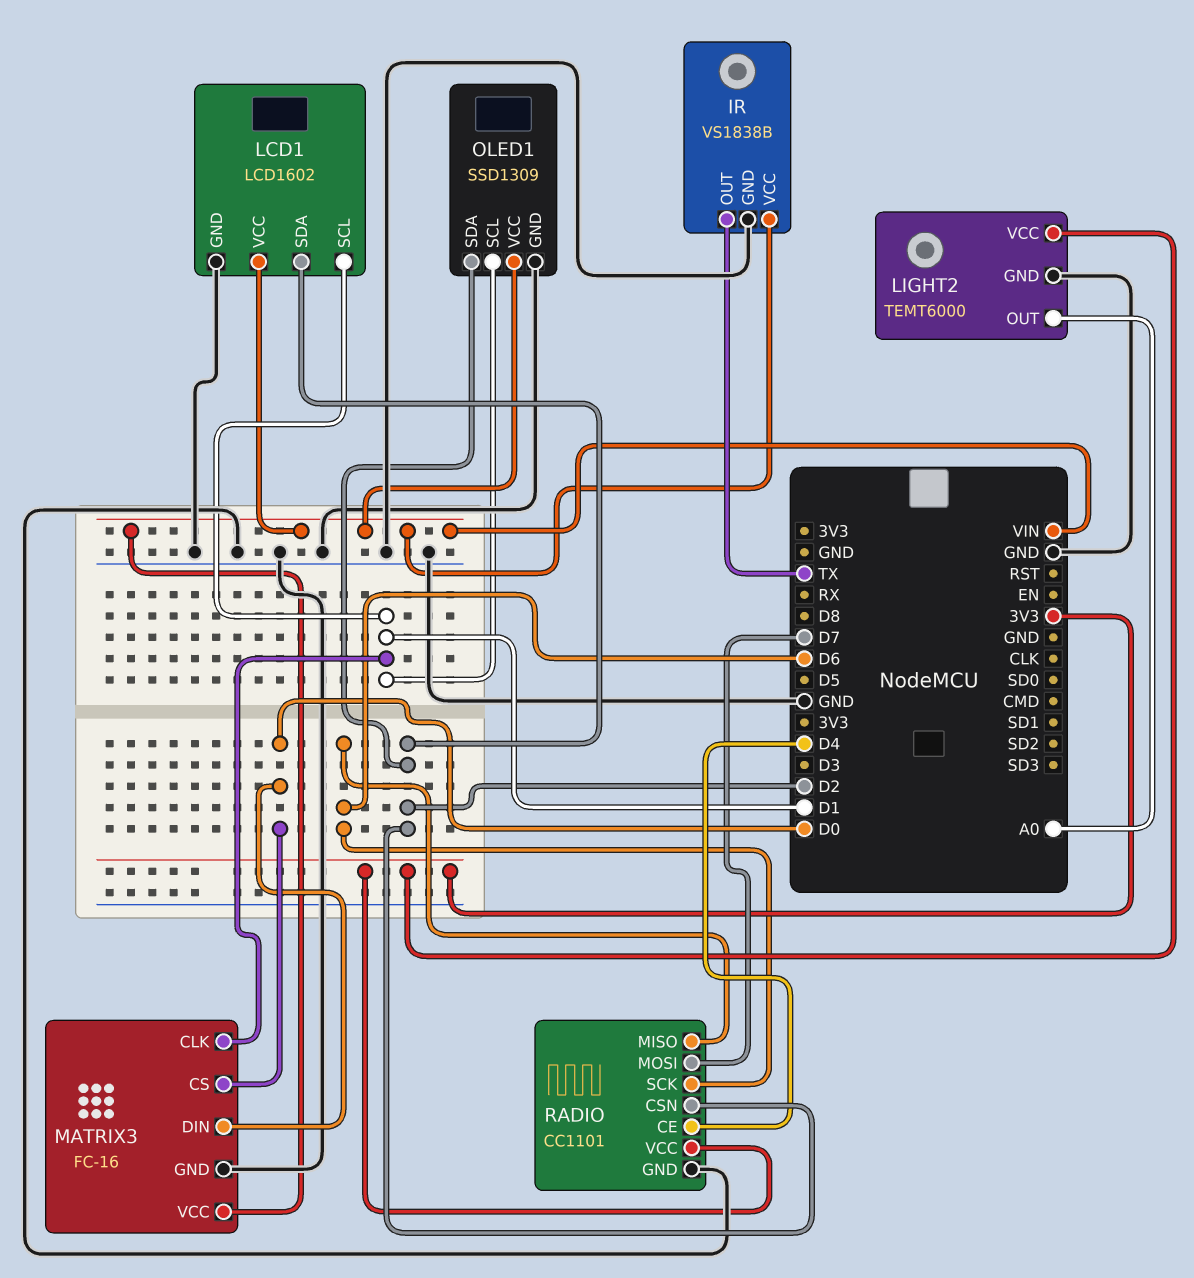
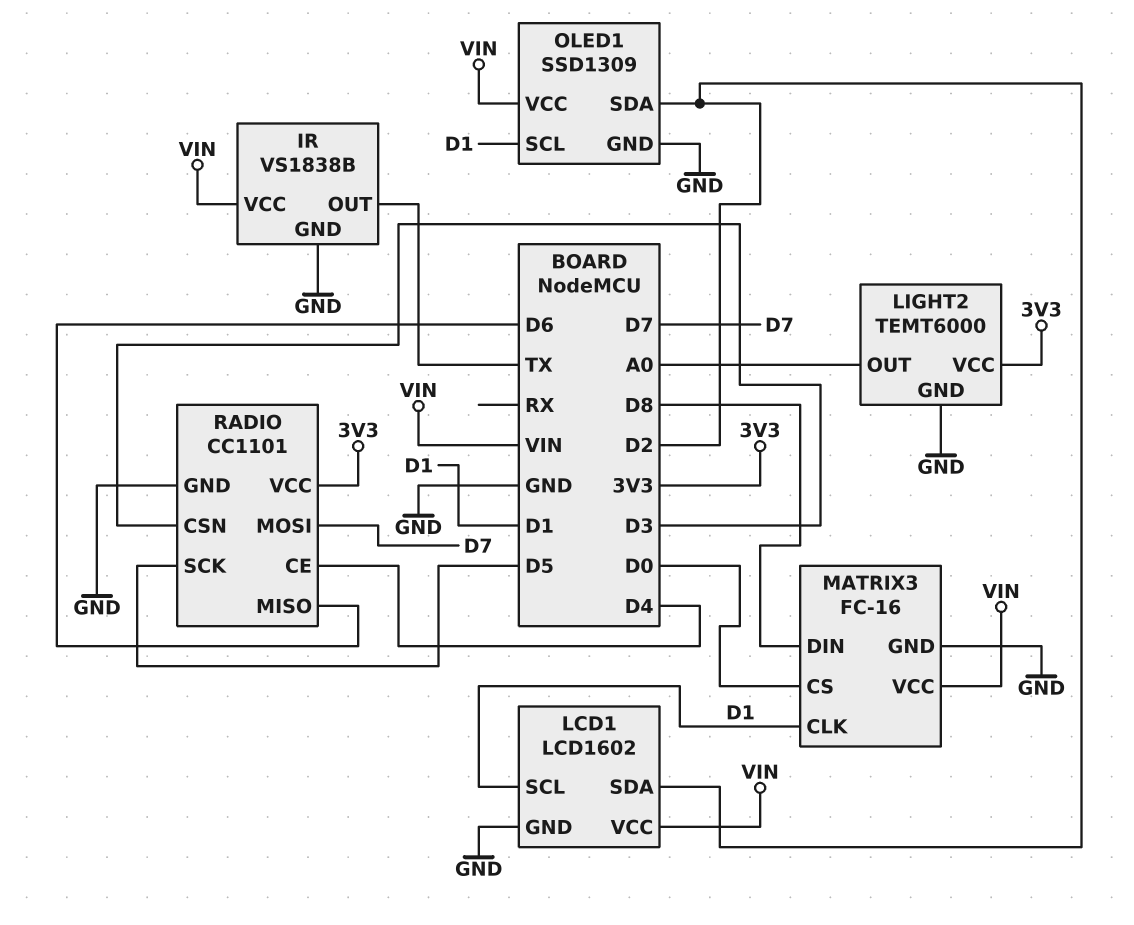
MATRIX3 pin DIN: D0 -> D8
RADIO pin CSN: D2 -> D3
RADIO pin SCK: D6 -> D5

